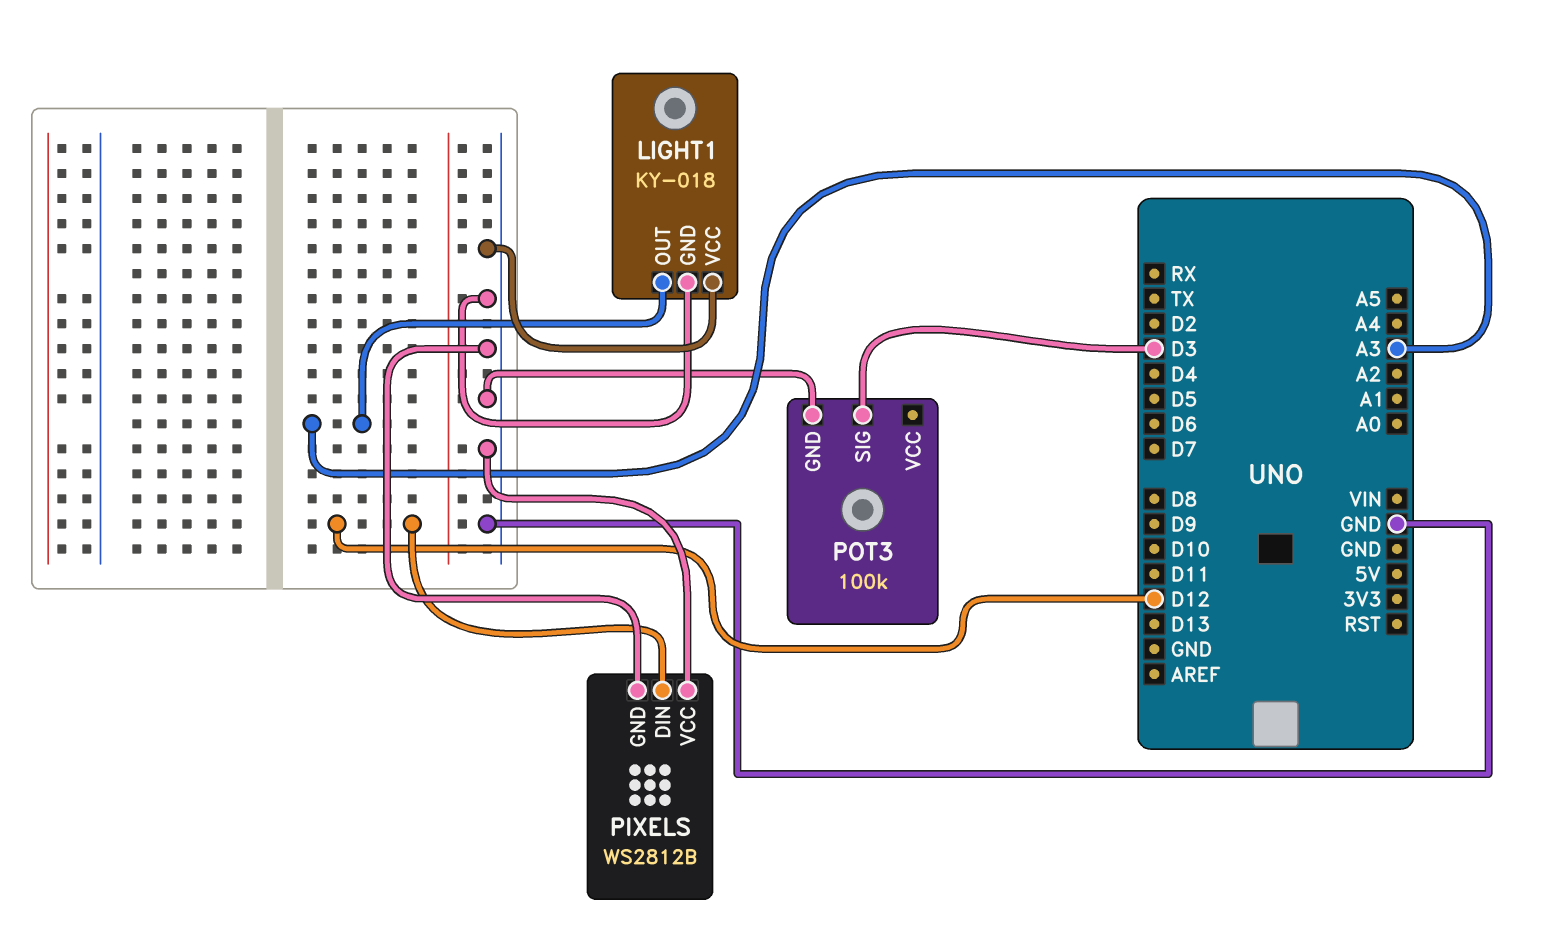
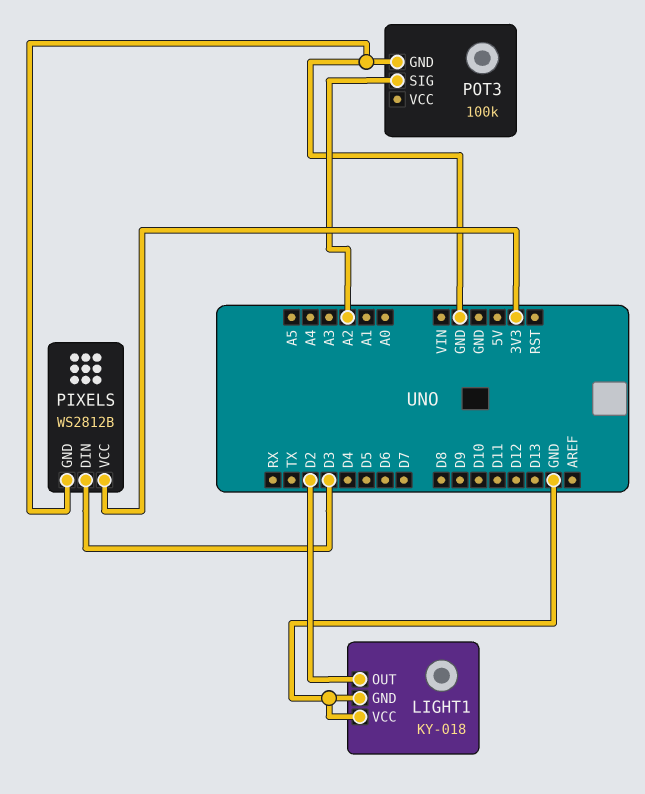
LIGHT1 pin OUT: A3 -> D2
PIXELS pin DIN: D12 -> D3
PIXELS pin VCC: GND -> 3V3
POT3 pin SIG: D3 -> A2

